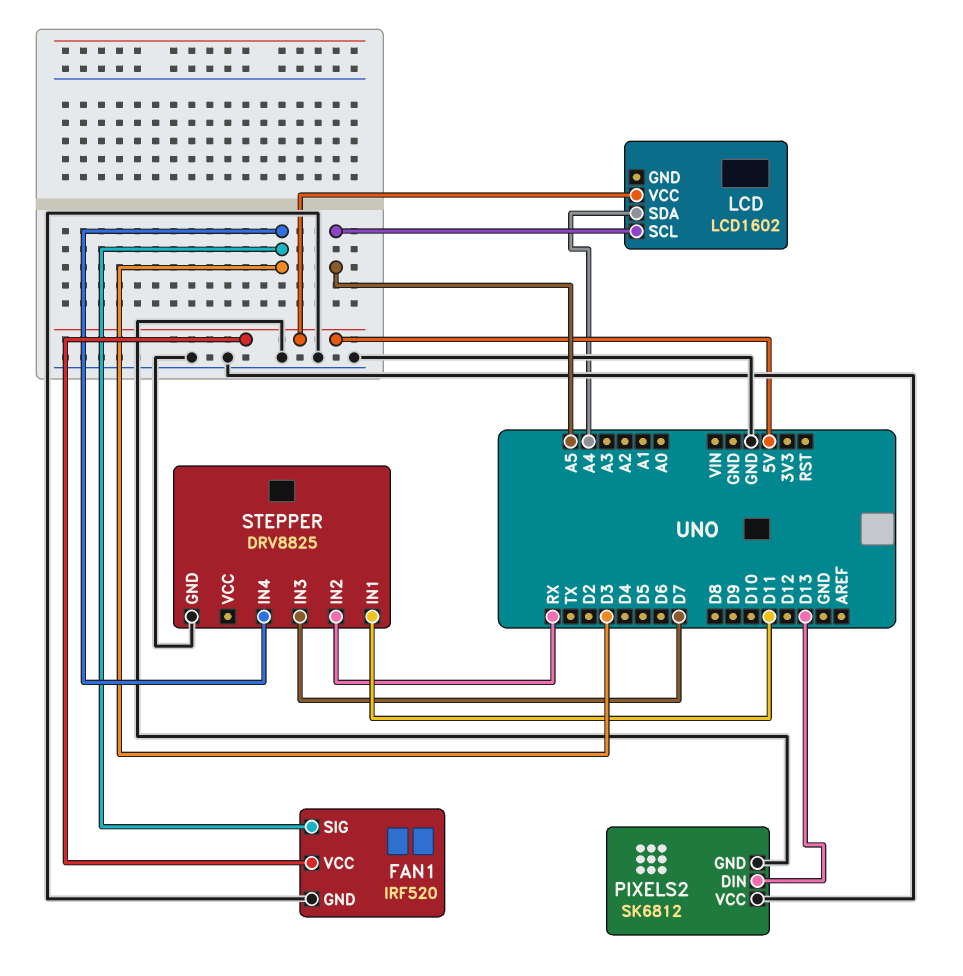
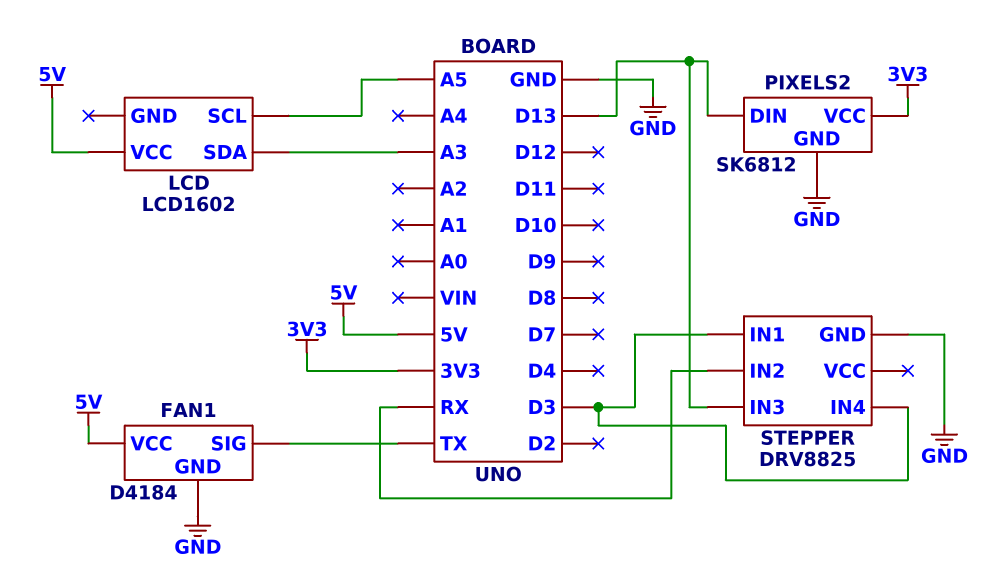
FAN1: IRF520 -> D4184
FAN1 pin SIG: D3 -> TX
LCD pin SDA: A4 -> A3
PIXELS2 pin VCC: GND -> 3V3
STEPPER pin IN1: D11 -> D3
STEPPER pin IN3: D7 -> D13

